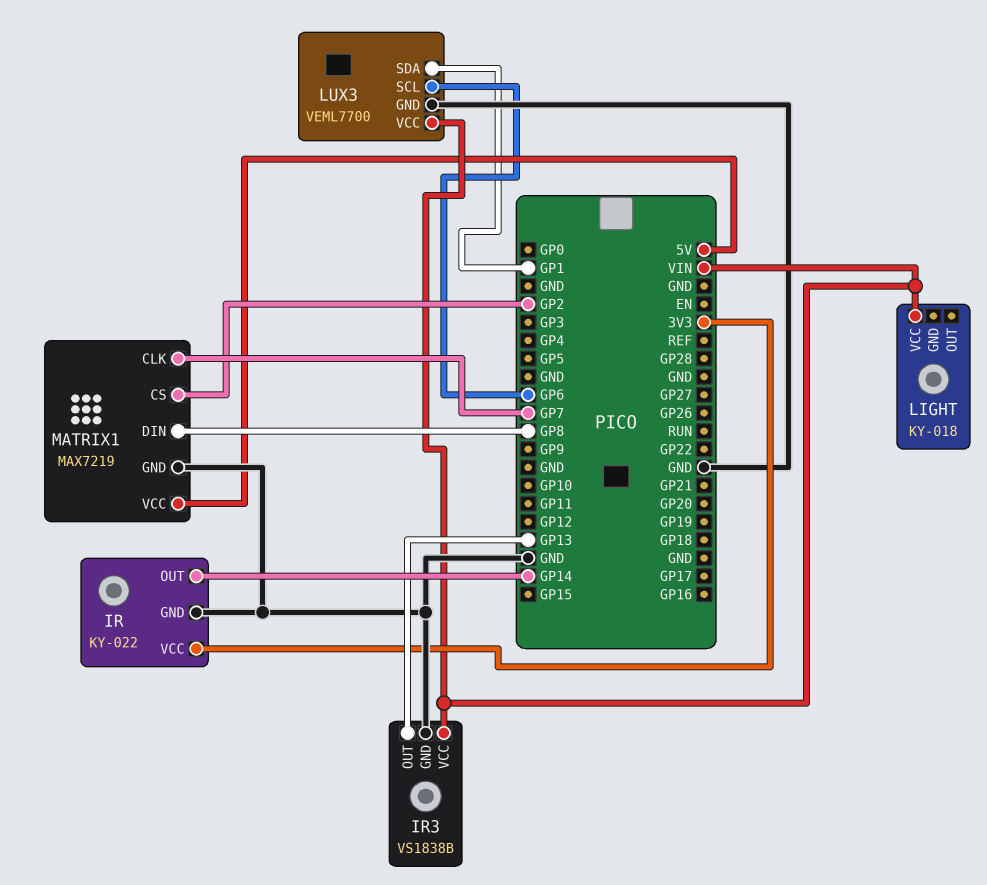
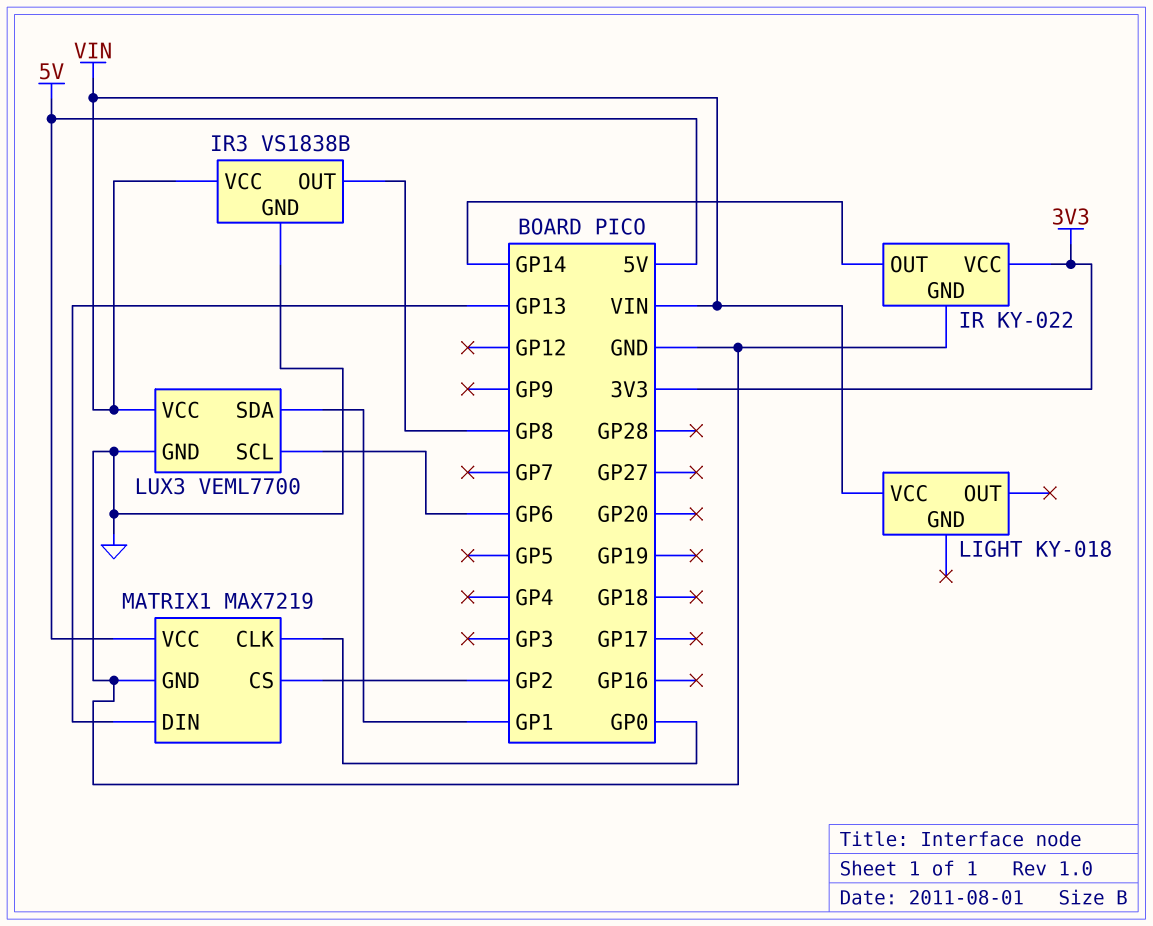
IR3 pin OUT: GP13 -> GP8
MATRIX1 pin CLK: GP7 -> GP0
MATRIX1 pin DIN: GP8 -> GP13

